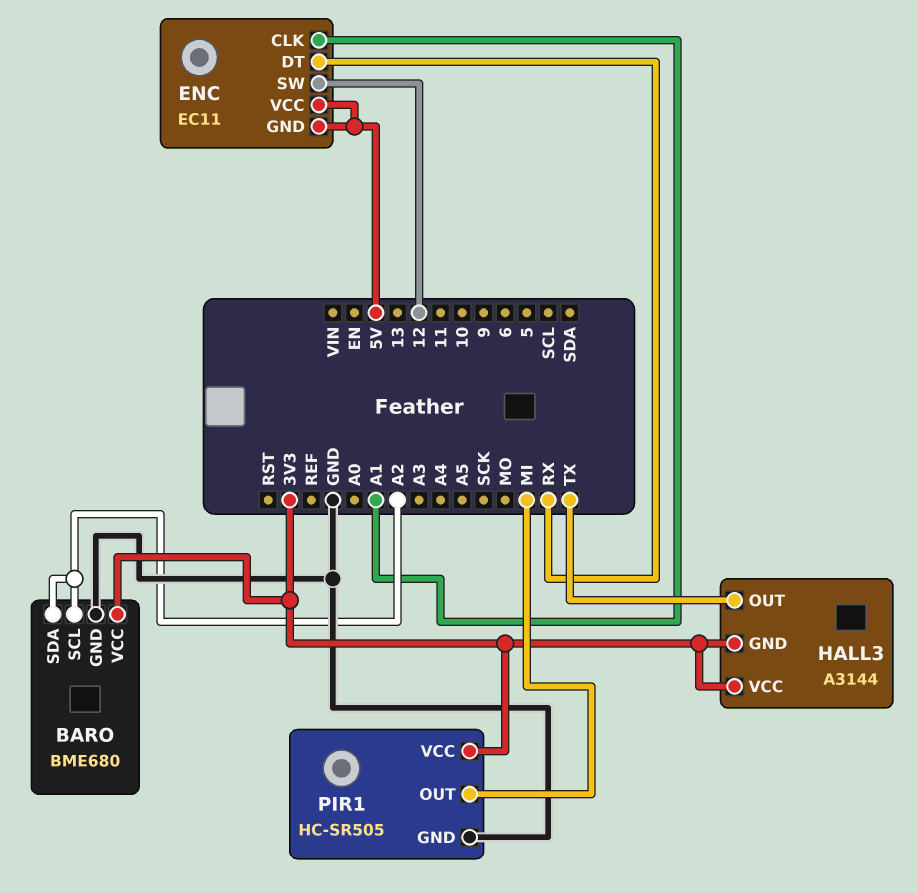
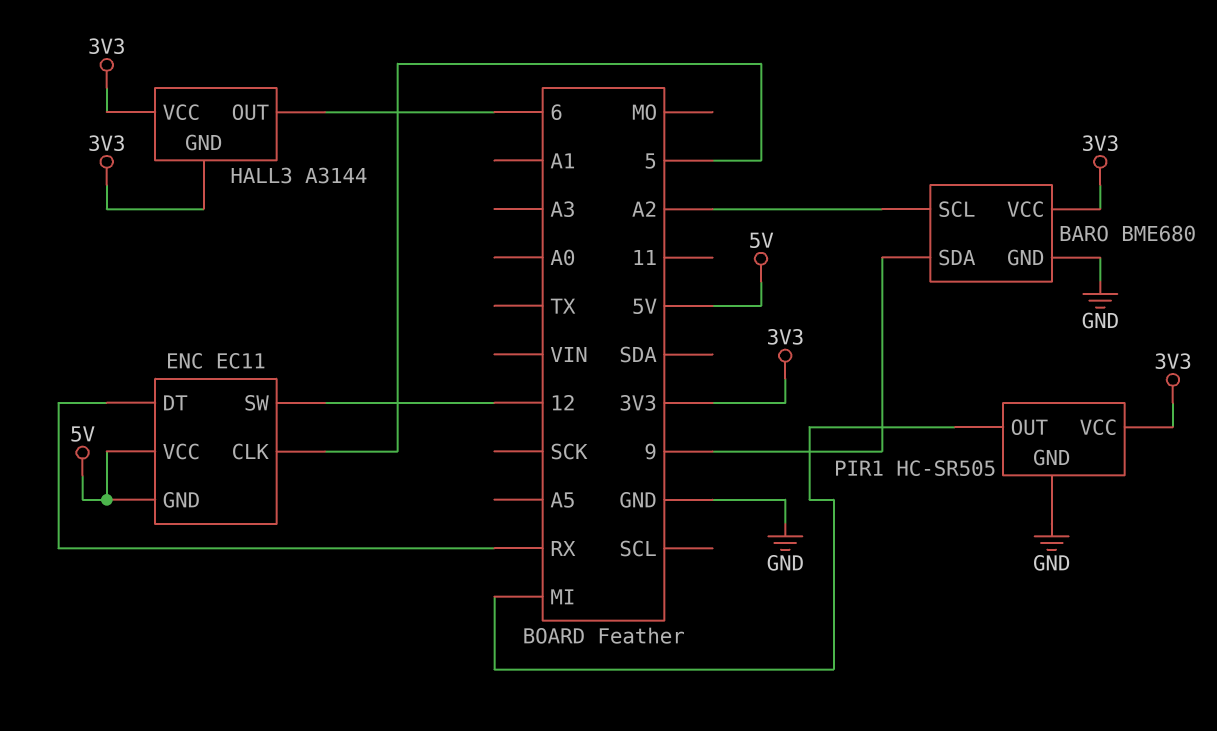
BARO pin SDA: A2 -> 9
ENC pin CLK: A1 -> 5
HALL3 pin OUT: TX -> 6

